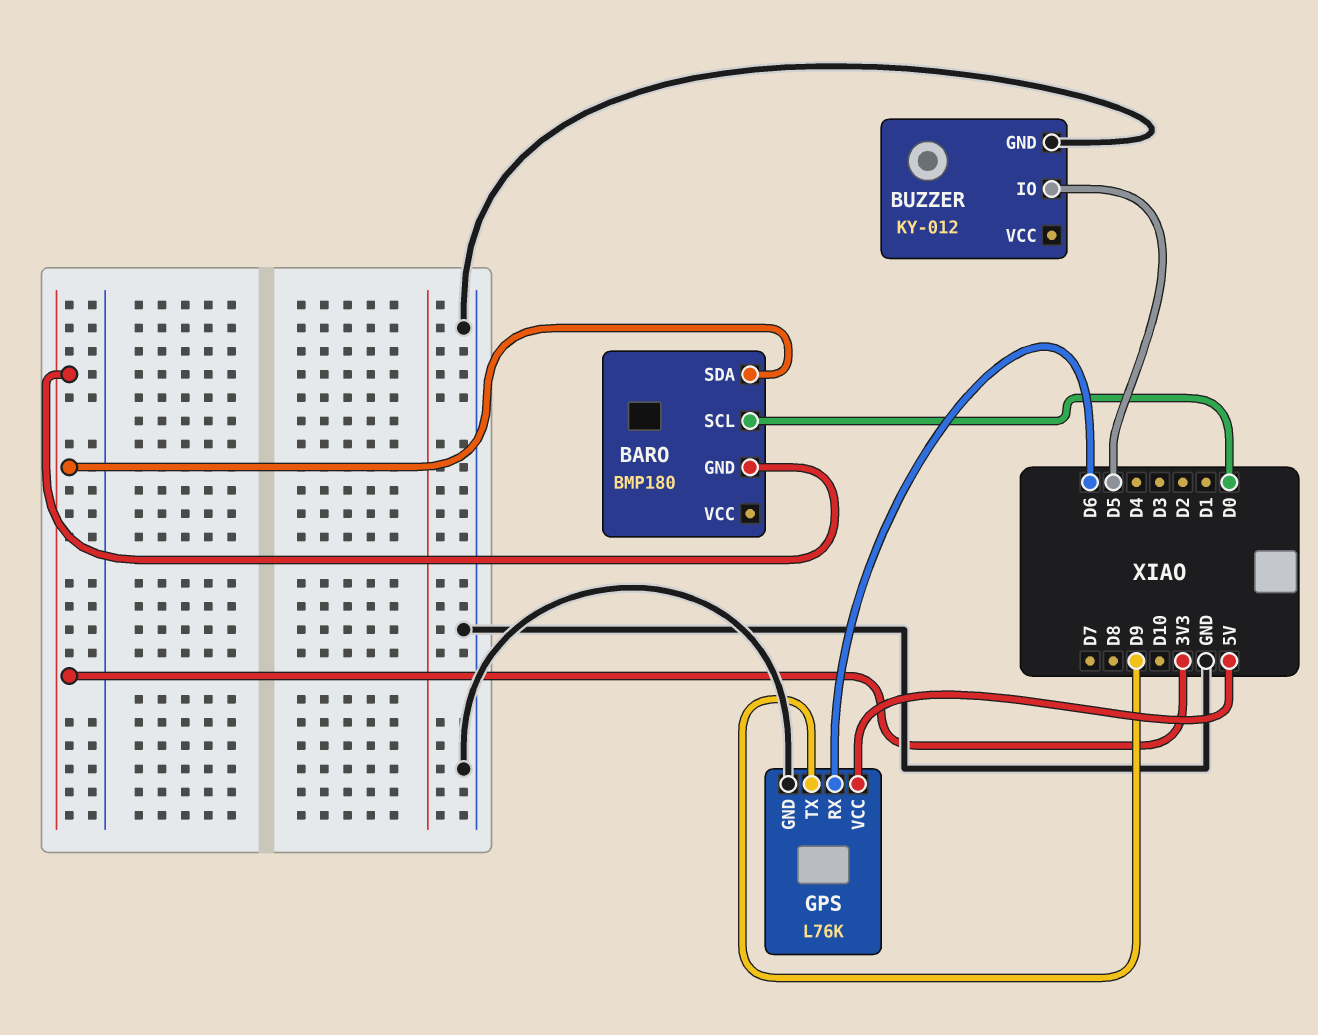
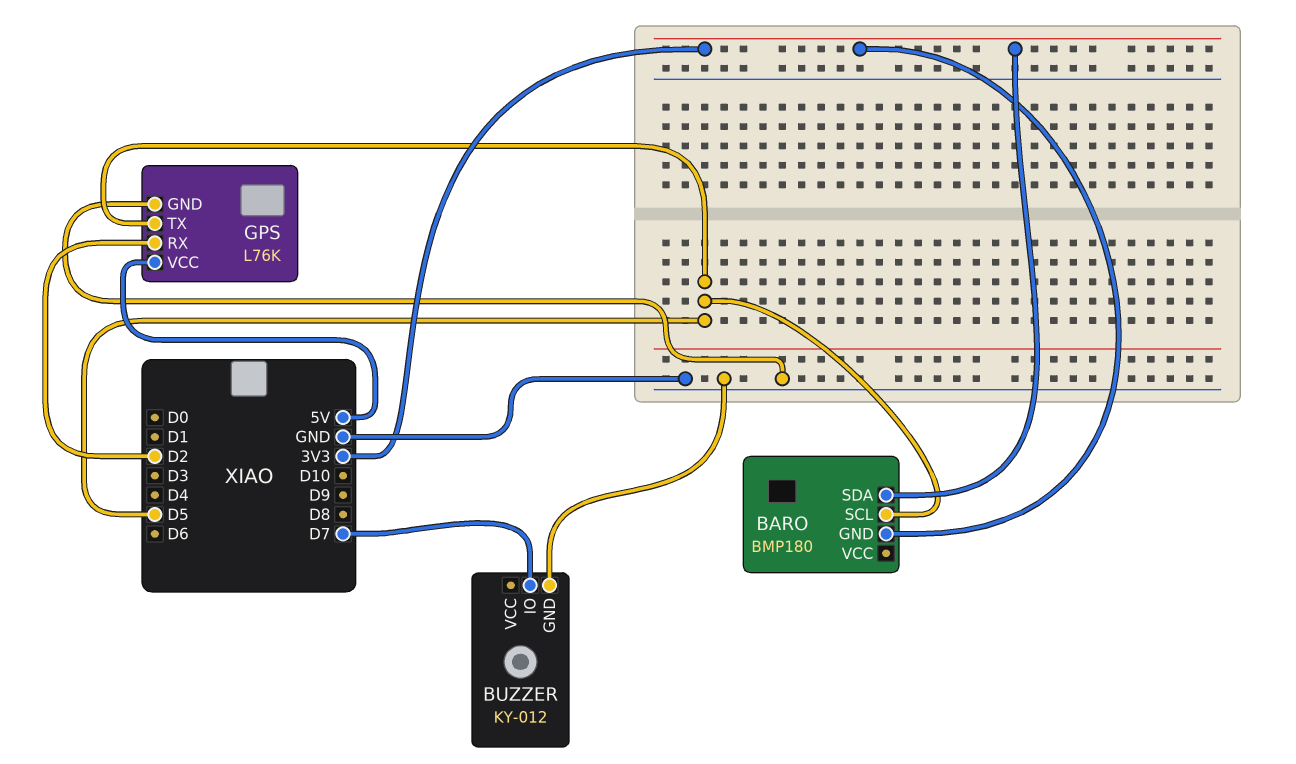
BARO pin SCL: D0 -> D5
BUZZER pin IO: D5 -> D7
GPS pin RX: D6 -> D2
GPS pin TX: D9 -> D5

